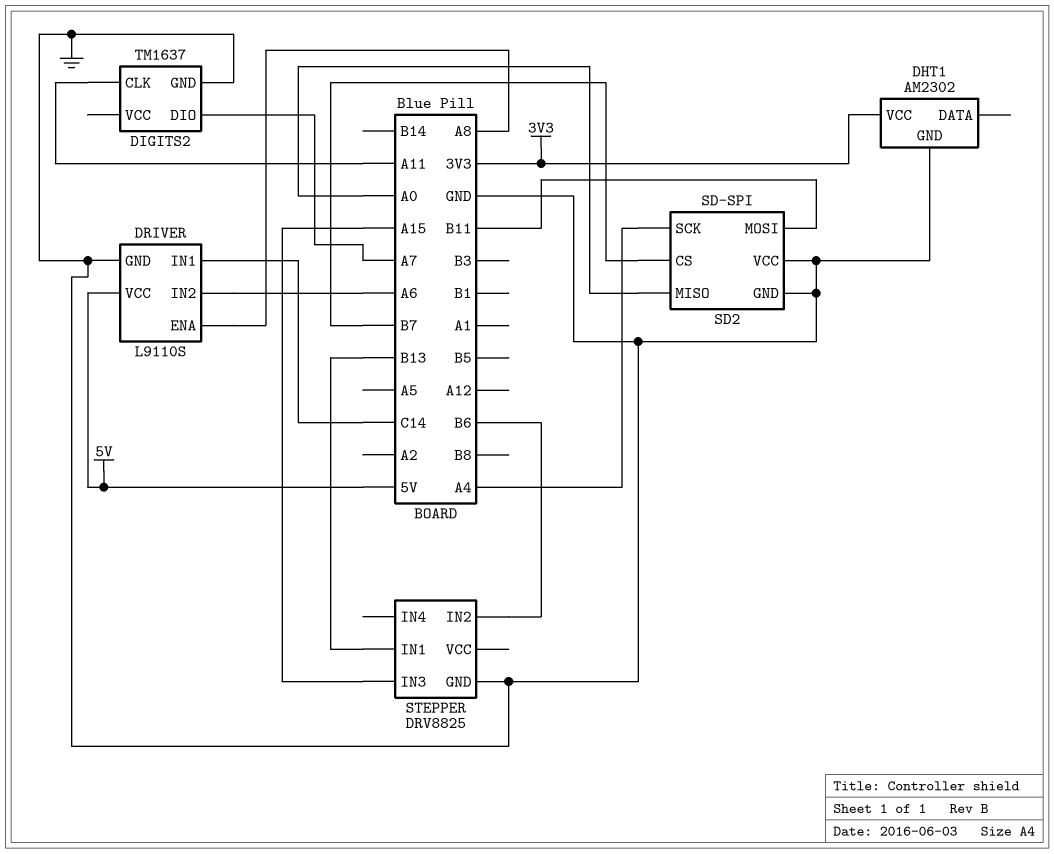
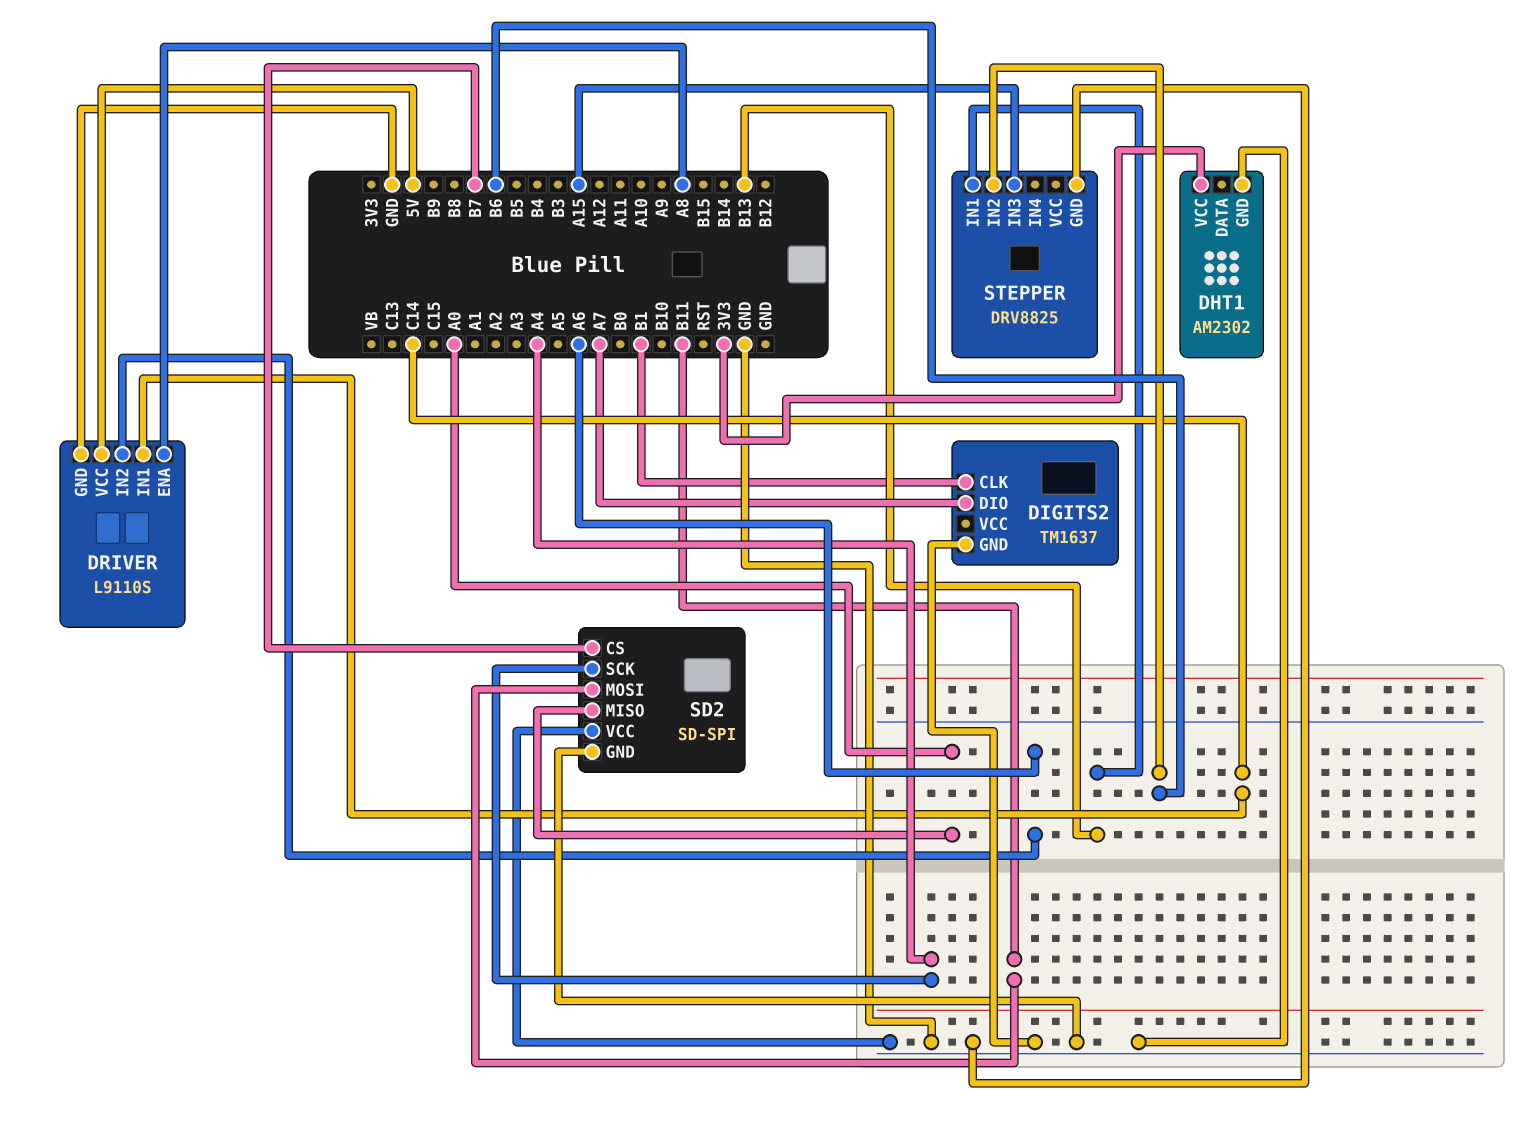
DIGITS2 pin CLK: A11 -> B1

